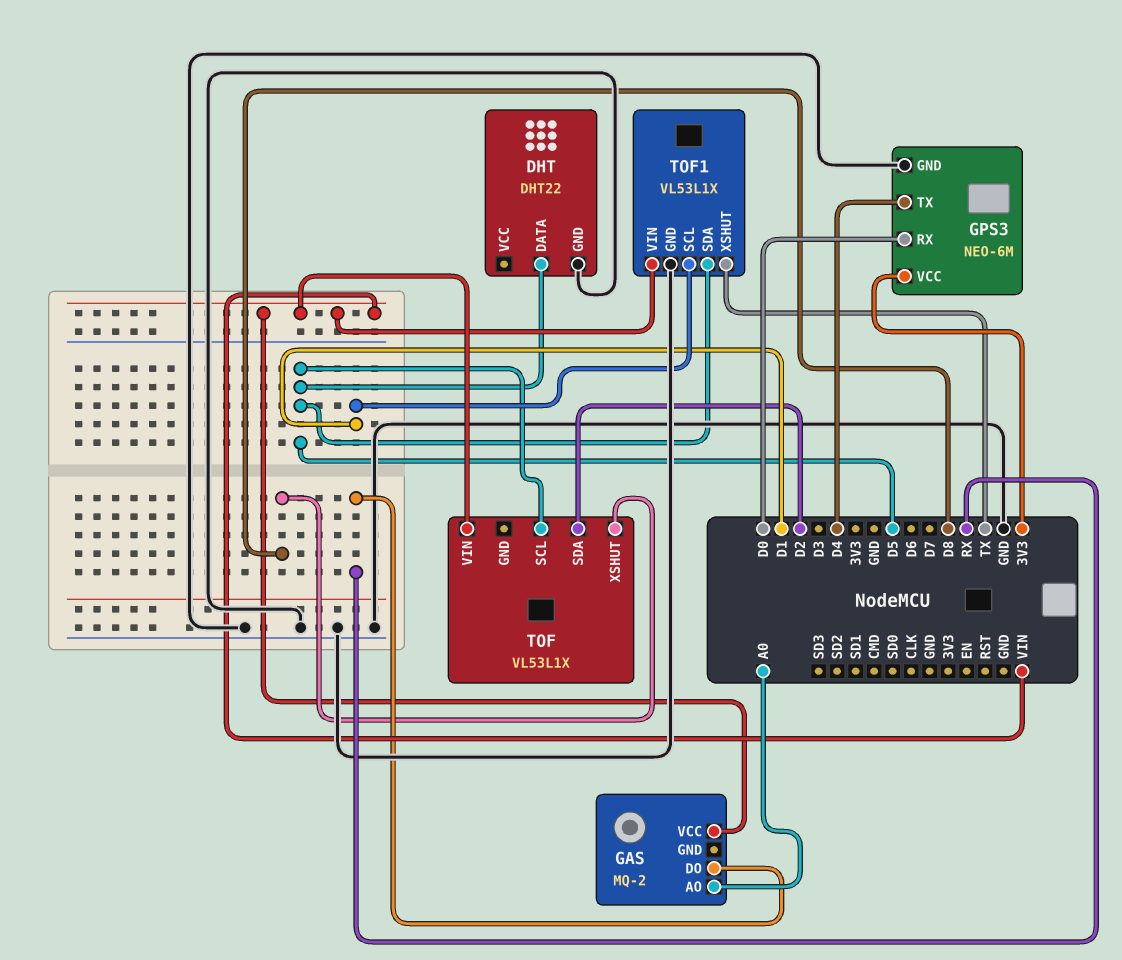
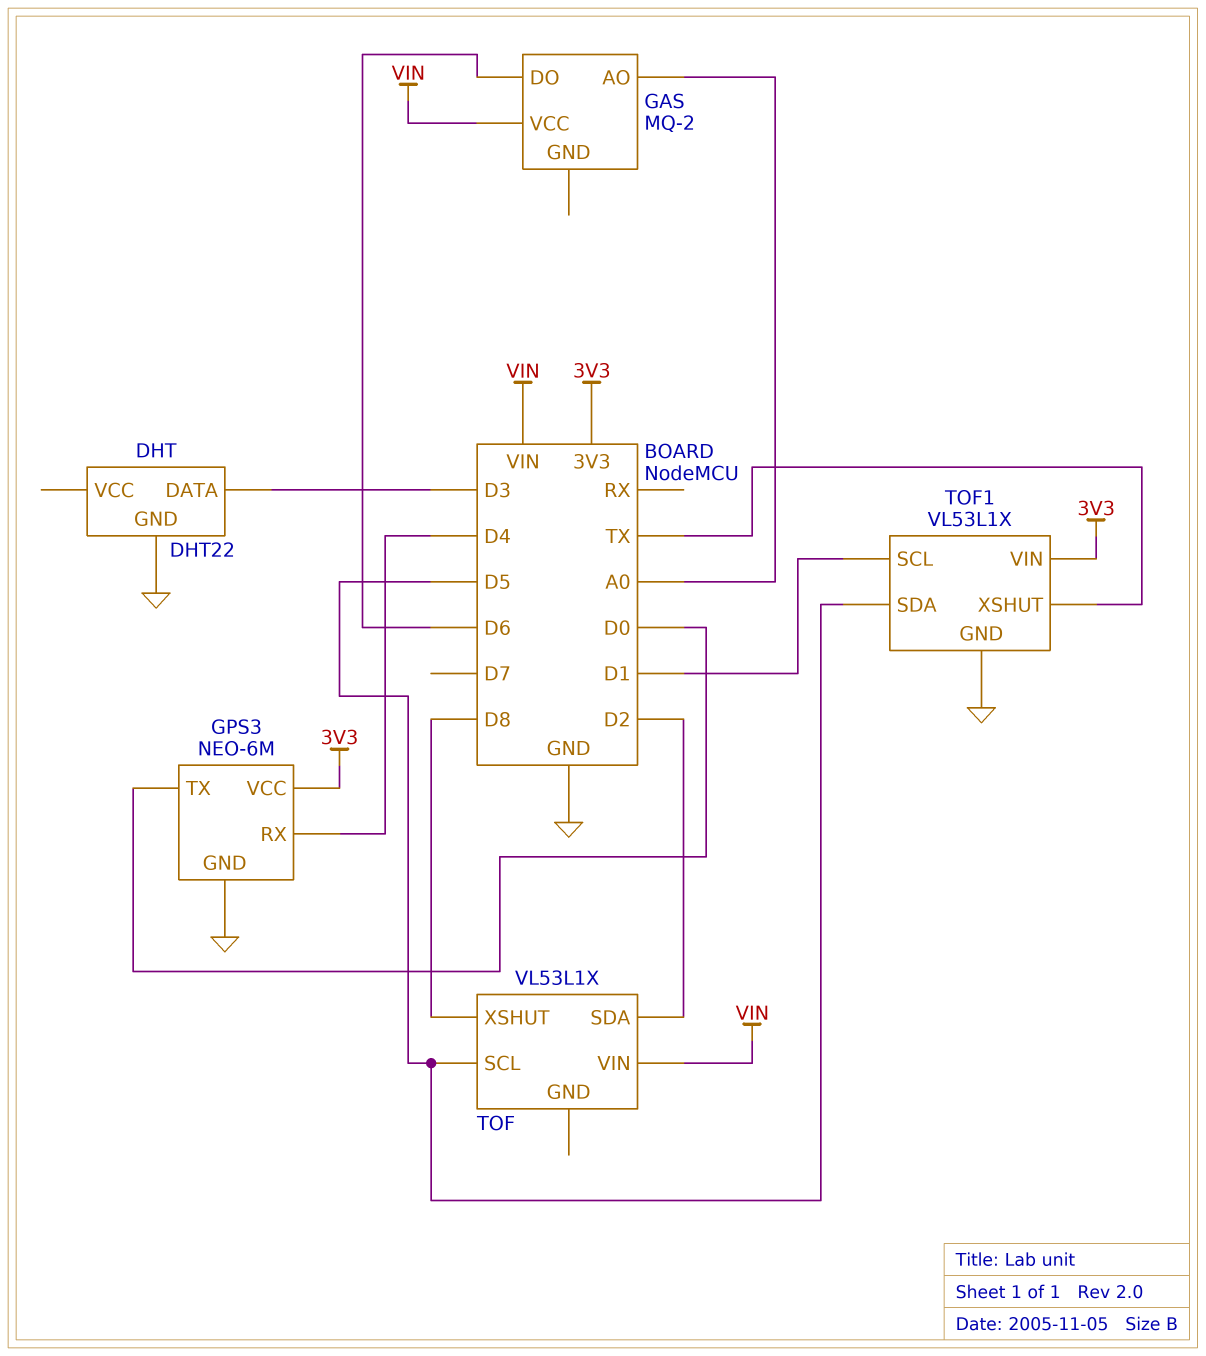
DHT pin DATA: D5 -> D3
GAS pin DO: RX -> D6
GPS3 pin RX: D0 -> D4
GPS3 pin TX: D4 -> D0
TOF1 pin VIN: VIN -> 3V3

